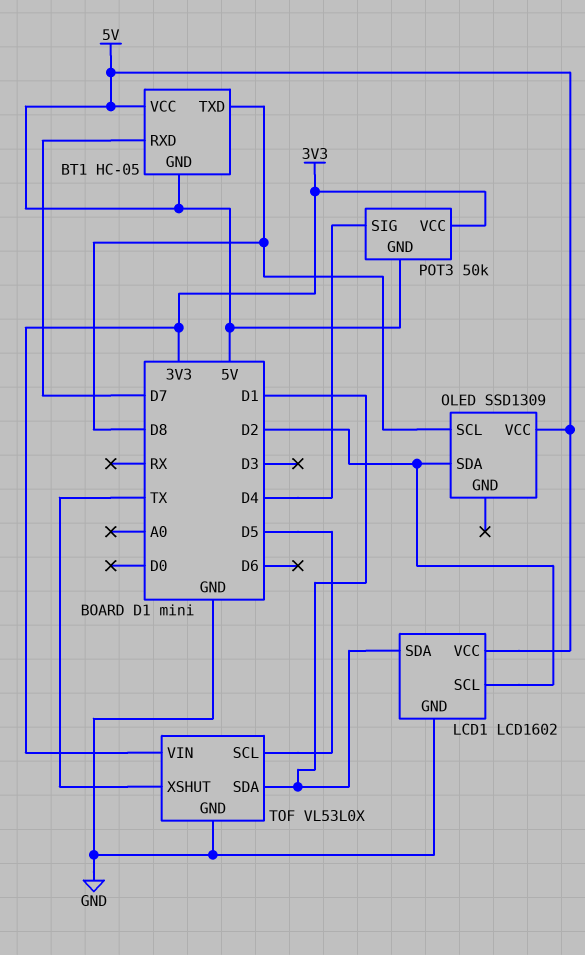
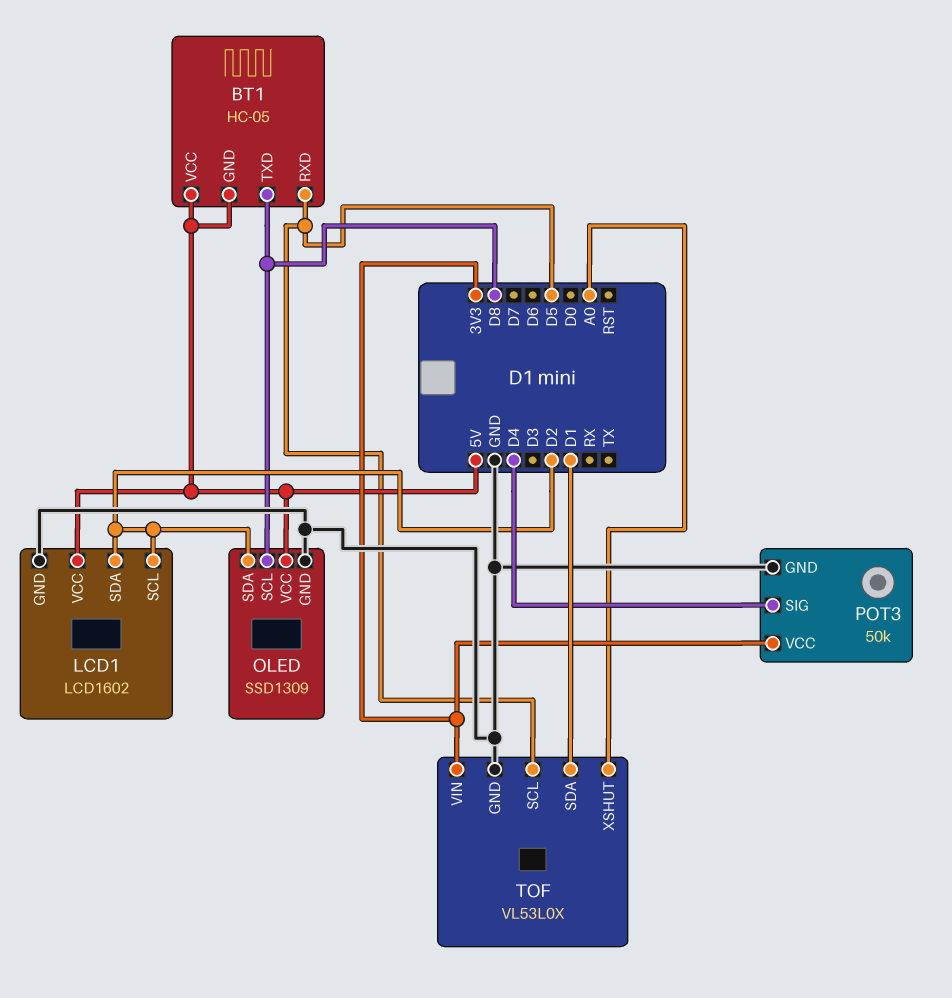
BT1 pin RXD: D7 -> D5
LCD1 pin SDA: D1 -> D2
OLED pin GND: none -> GND
POT3 pin GND: 5V -> GND
TOF pin XSHUT: TX -> A0

